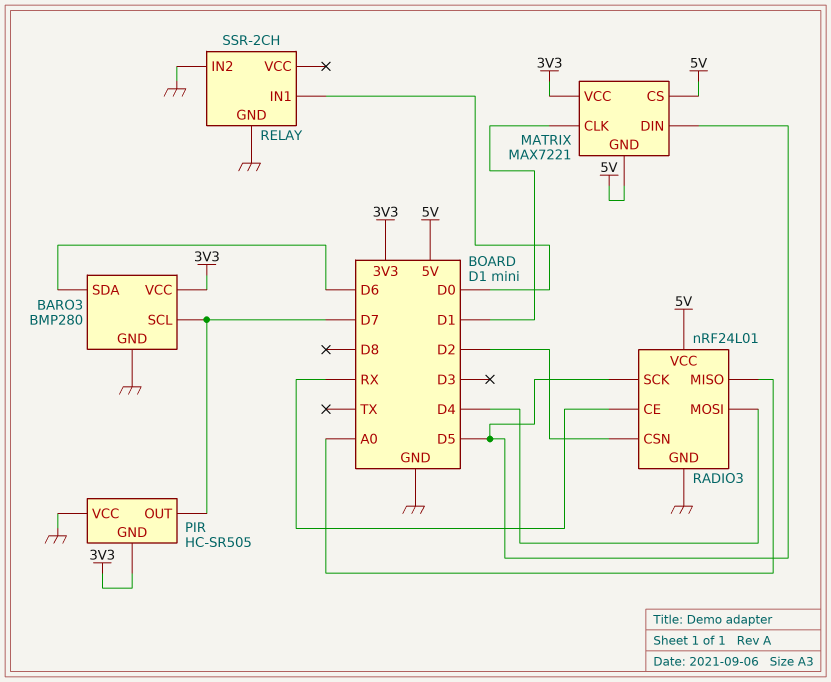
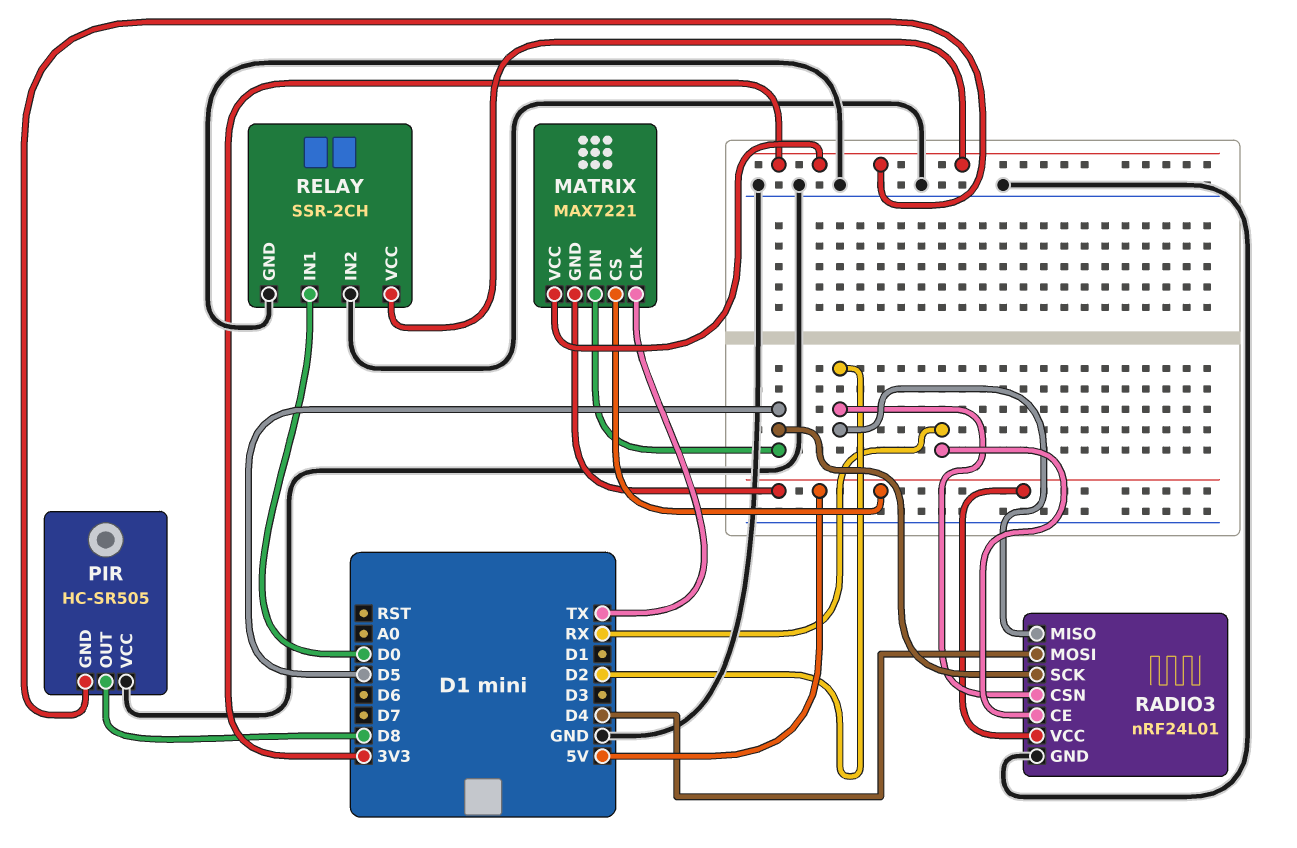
BARO3: BMP280 -> none
BARO3 pin GND: GND -> none
BARO3 pin SCL: D7 -> none
BARO3 pin SDA: D6 -> none
BARO3 pin VCC: 3V3 -> none
MATRIX pin CLK: D1 -> TX
PIR pin OUT: D7 -> D8
RADIO3 pin MISO: A0 -> D2
RELAY pin VCC: none -> 3V3

